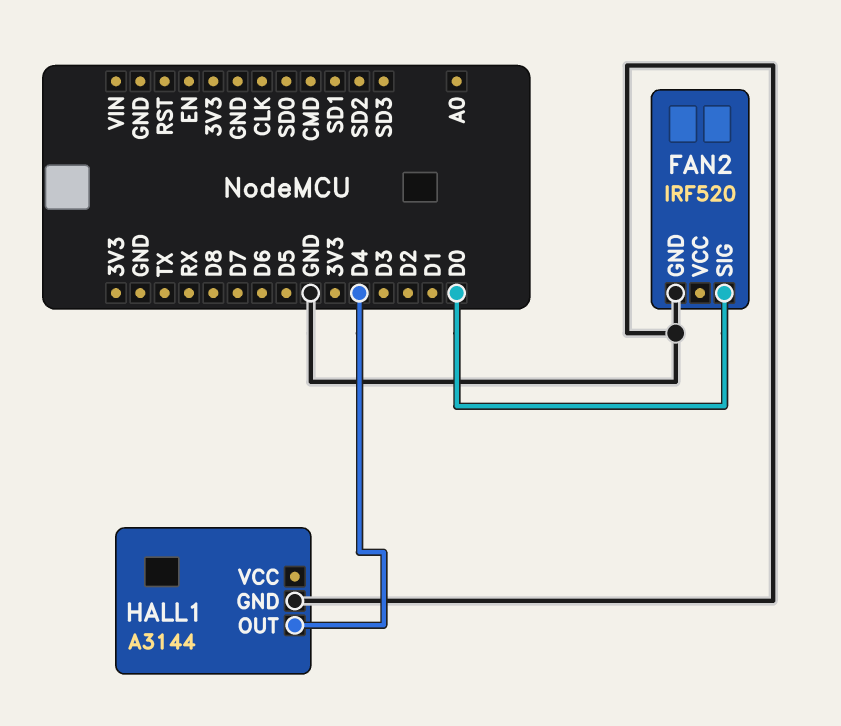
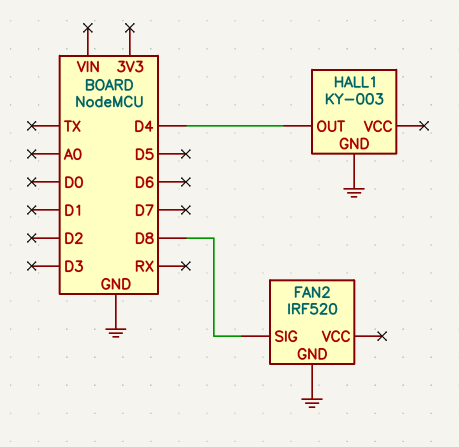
FAN2 pin SIG: D0 -> D8
HALL1: A3144 -> KY-003

